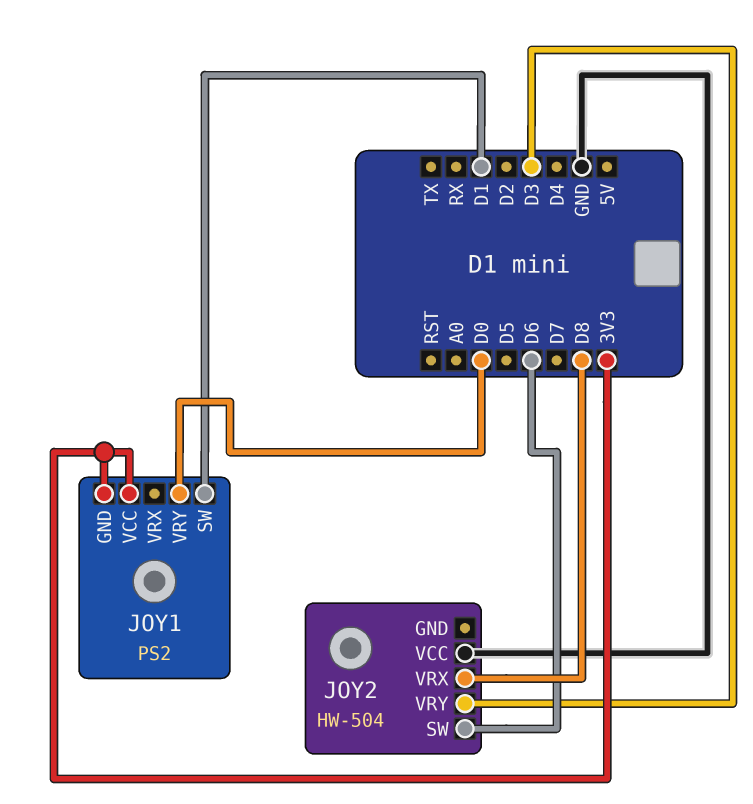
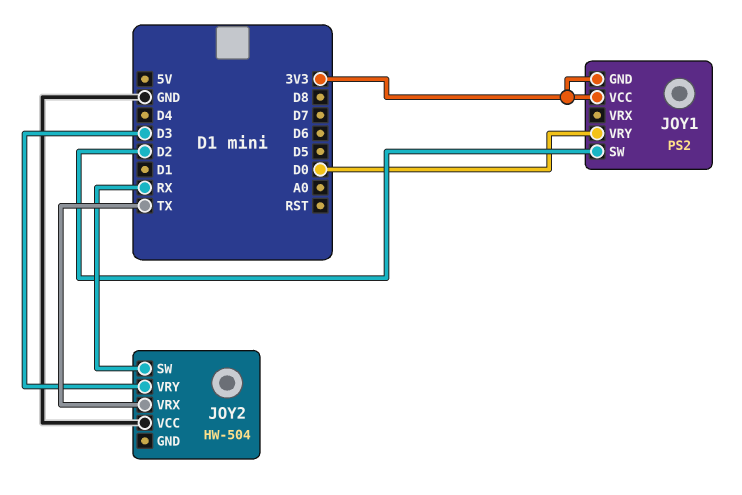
JOY1 pin SW: D1 -> D2
JOY2 pin SW: D6 -> RX
JOY2 pin VRX: D8 -> TX

